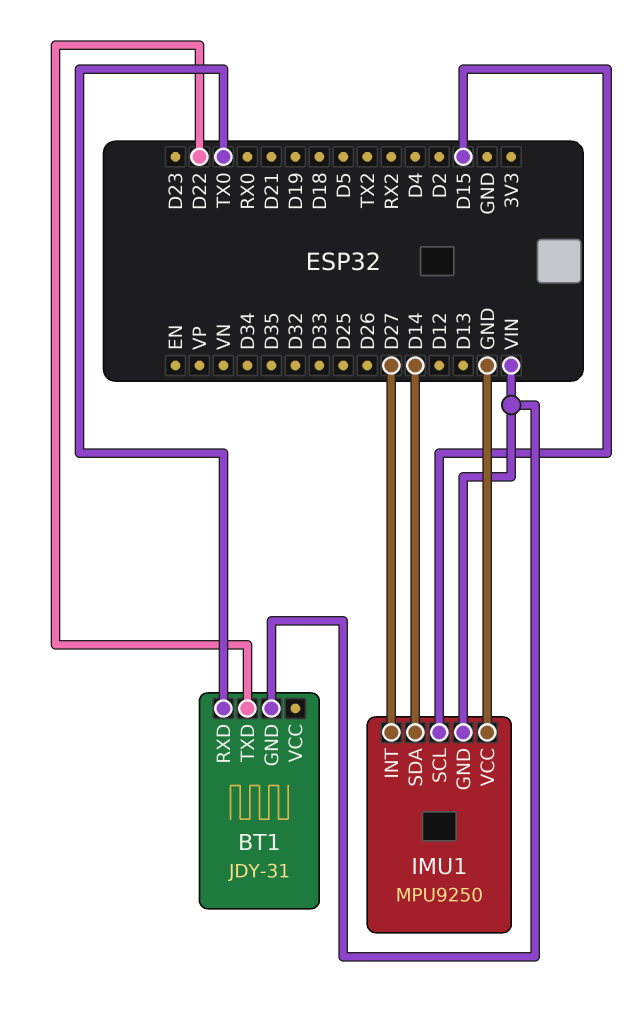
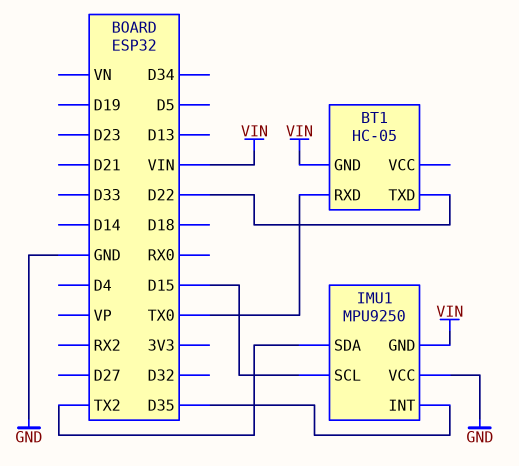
BT1: JDY-31 -> HC-05
IMU1 pin INT: D27 -> D35
IMU1 pin SDA: D14 -> TX2

